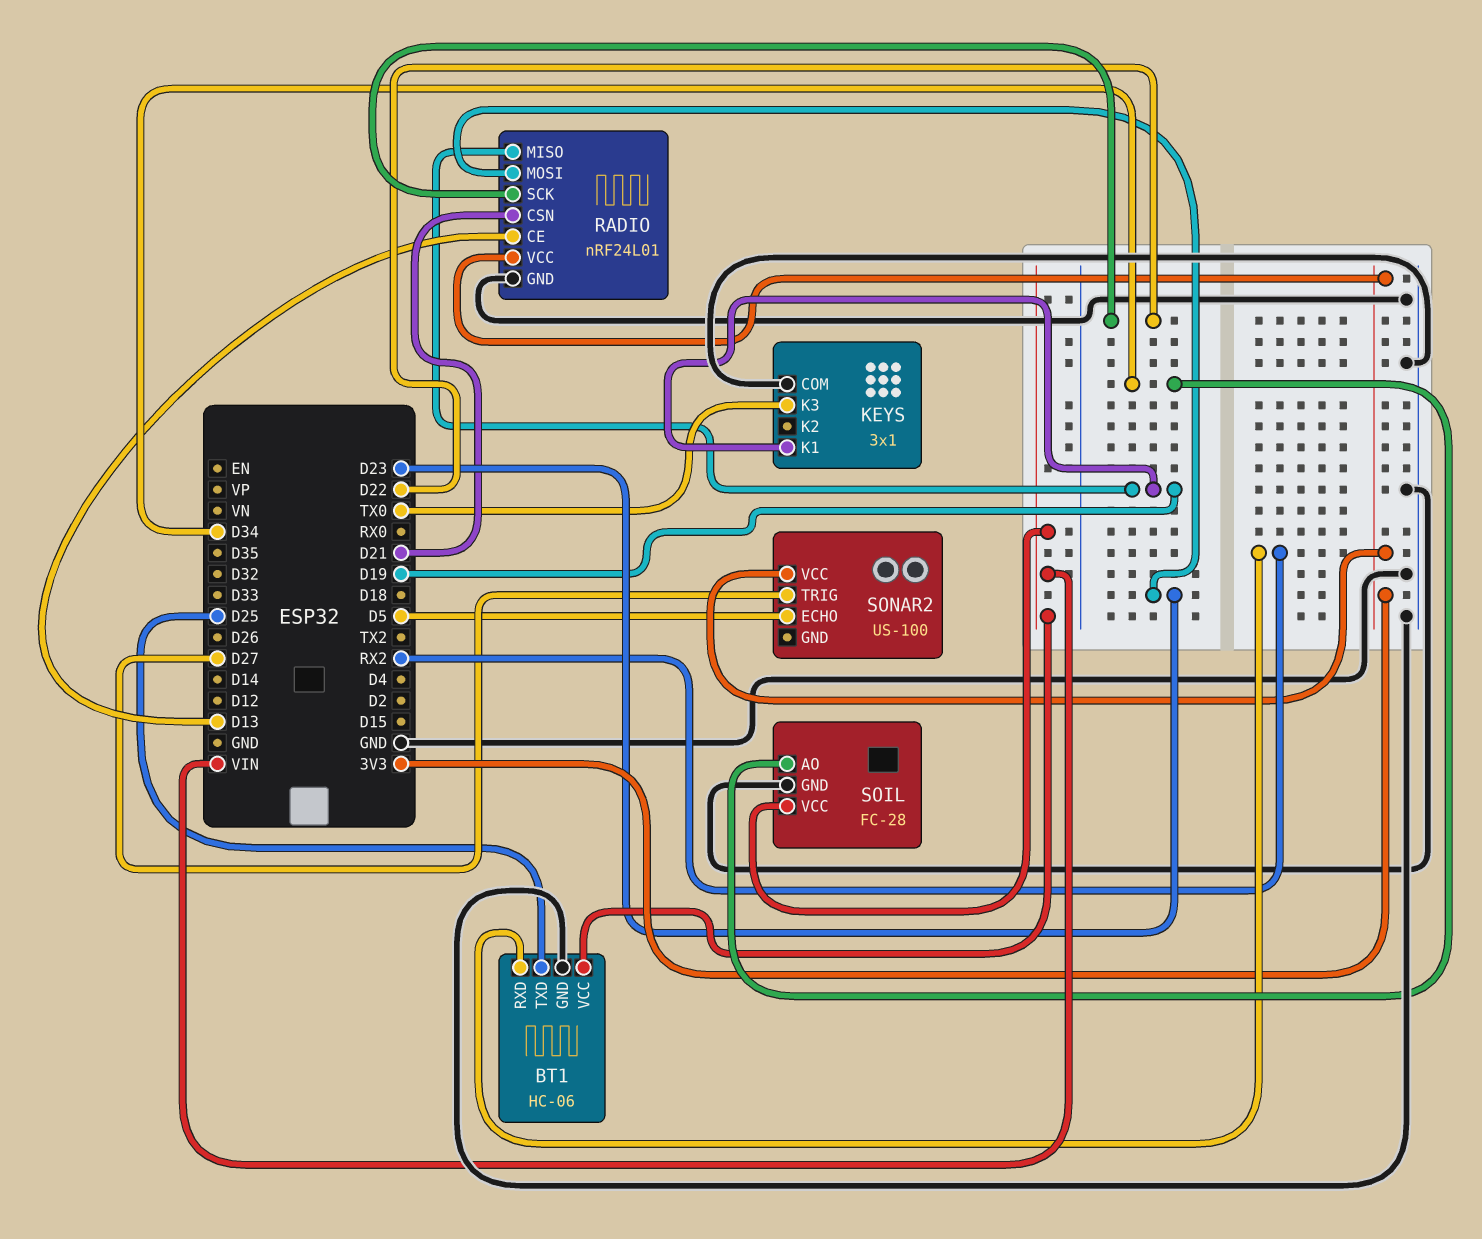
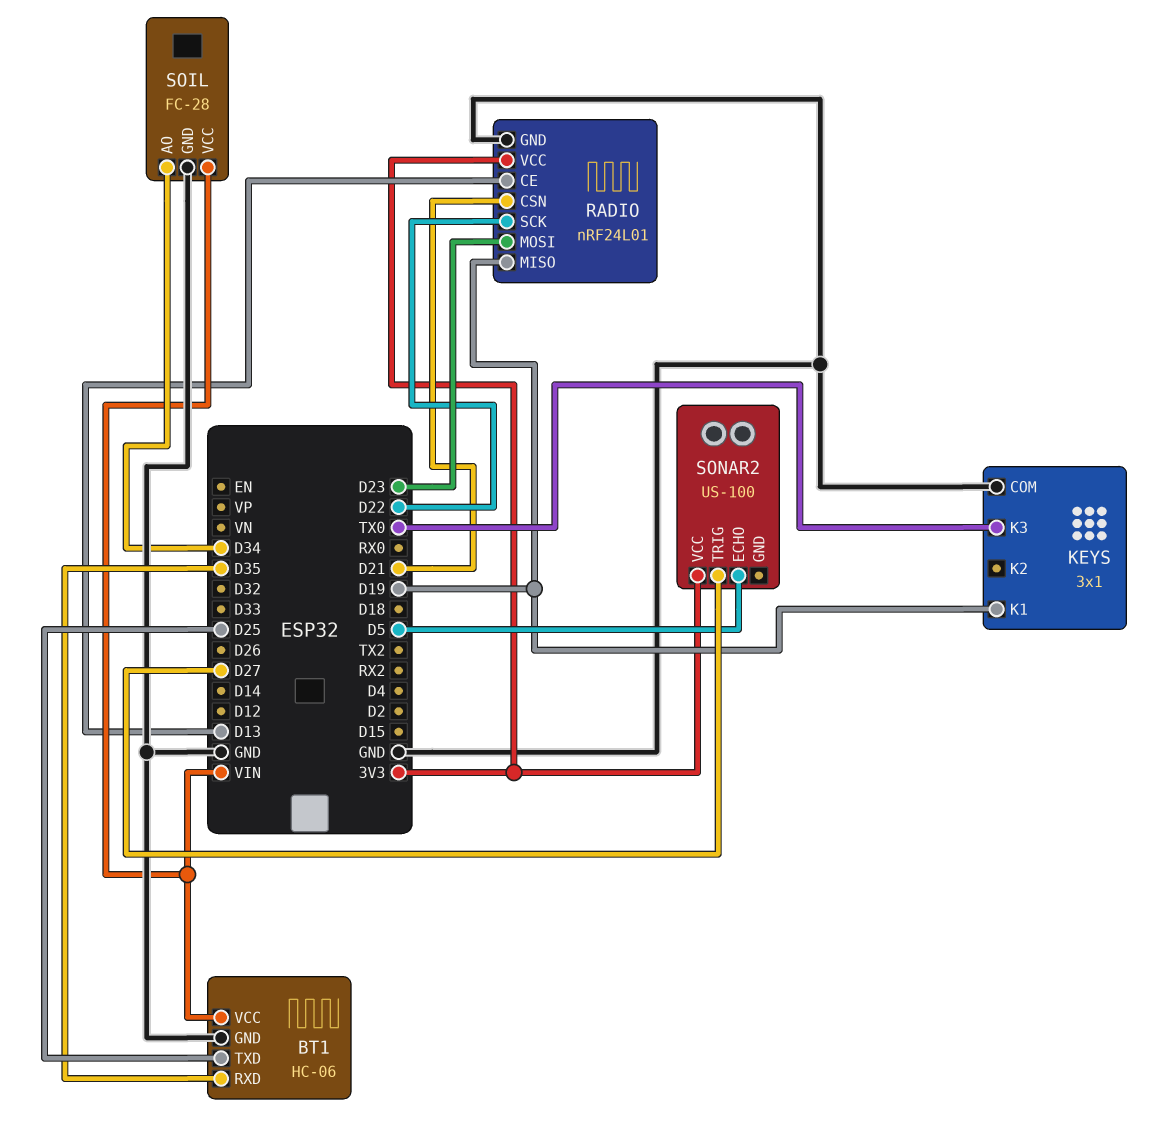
BT1 pin RXD: RX2 -> D35

